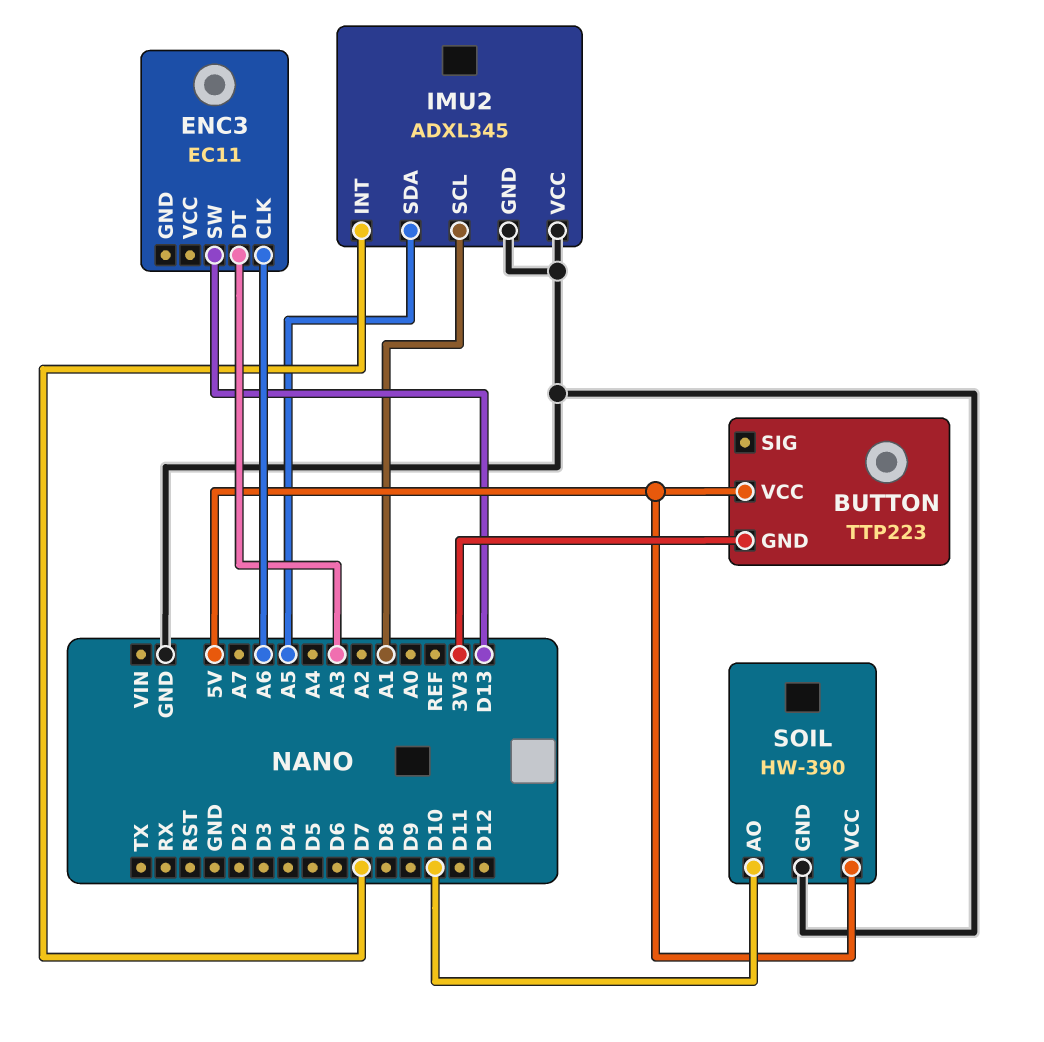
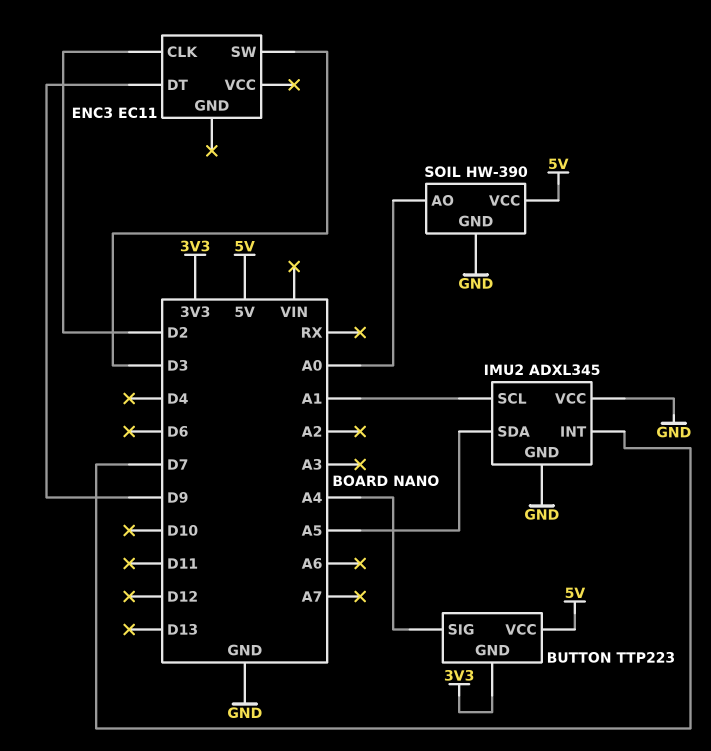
BUTTON pin SIG: none -> A4
ENC3 pin CLK: A6 -> D2
ENC3 pin DT: A3 -> D9
ENC3 pin SW: D13 -> D3
SOIL pin AO: D10 -> A0

